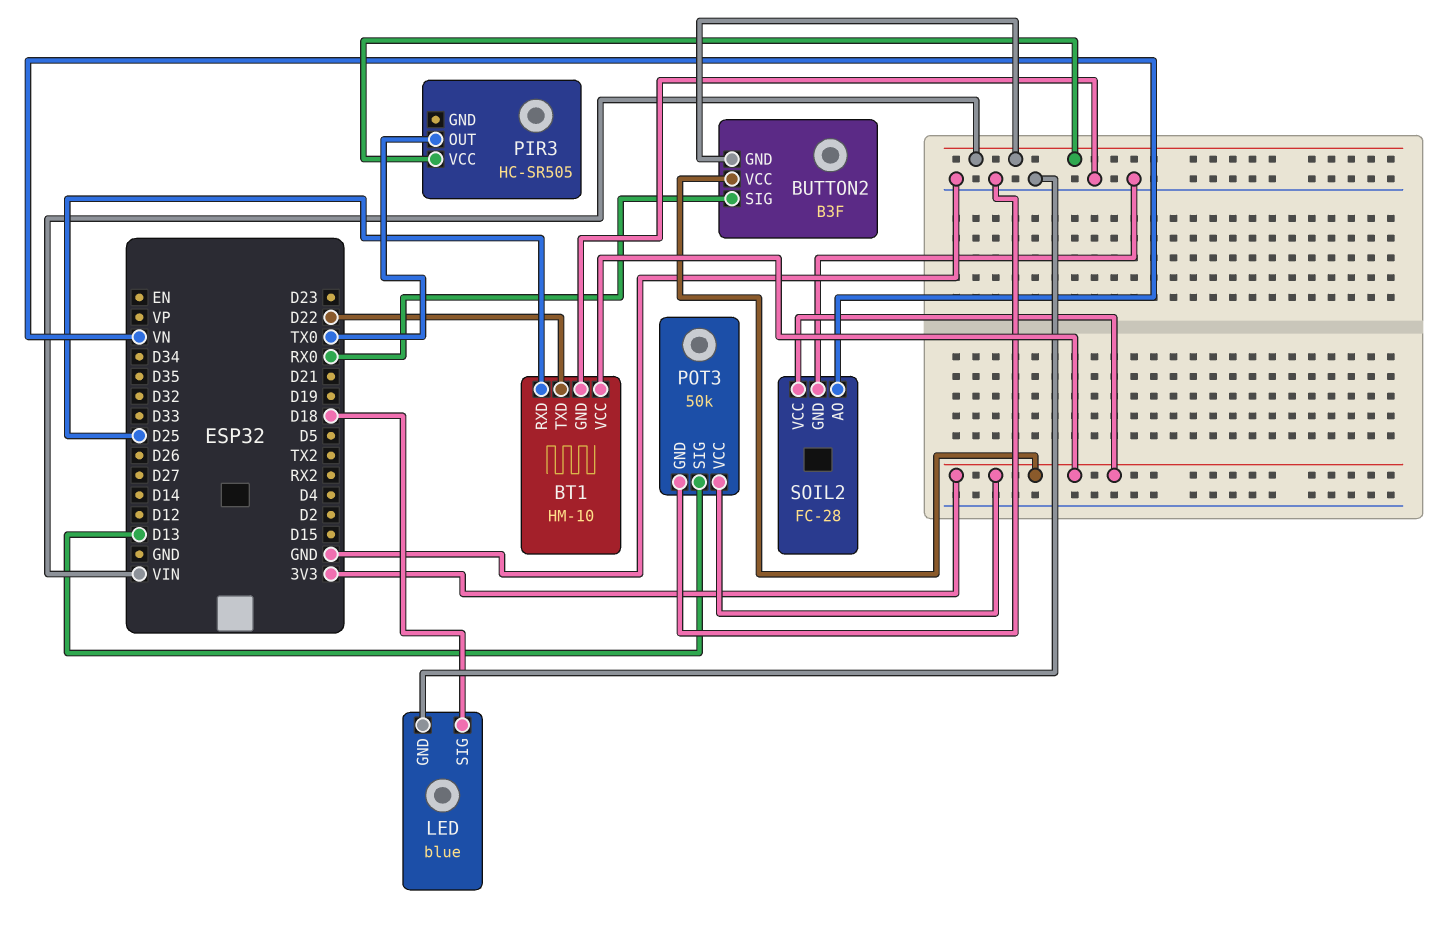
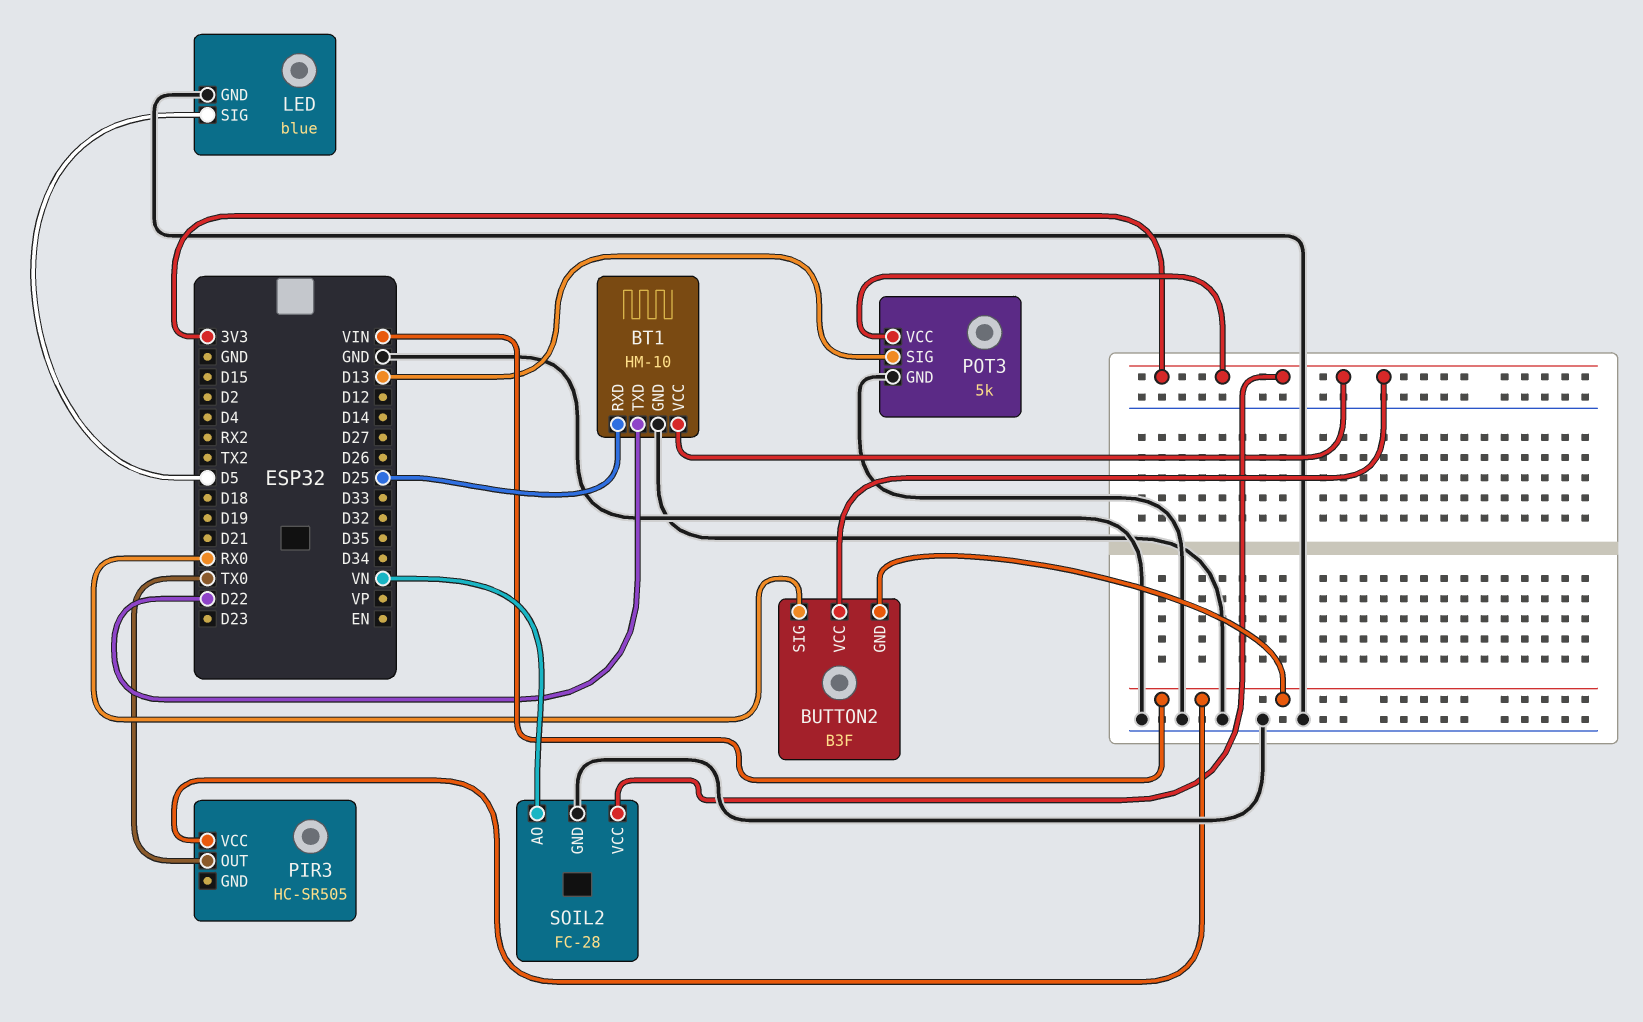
LED pin SIG: D18 -> D5
POT3: 50k -> 5k

